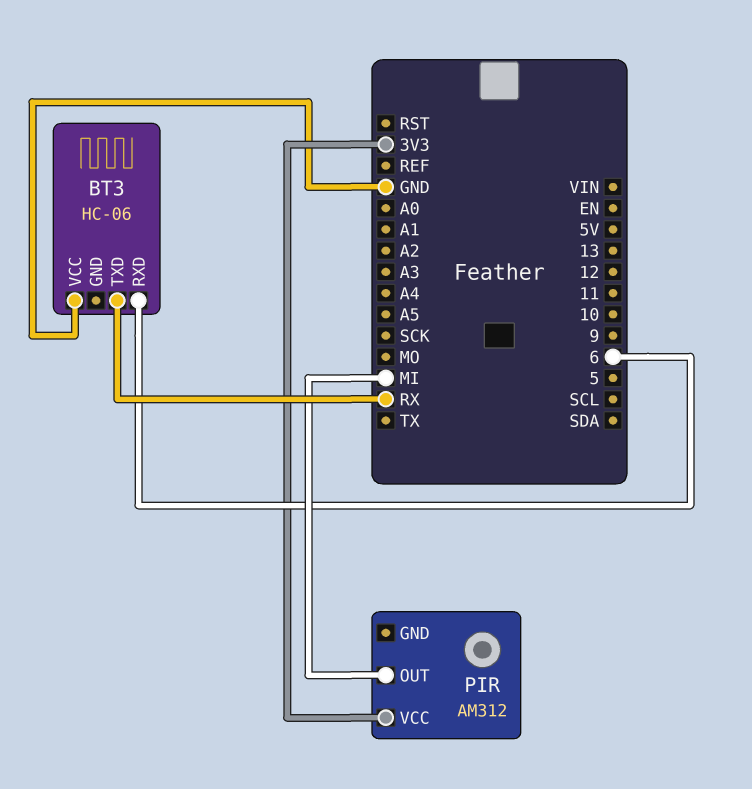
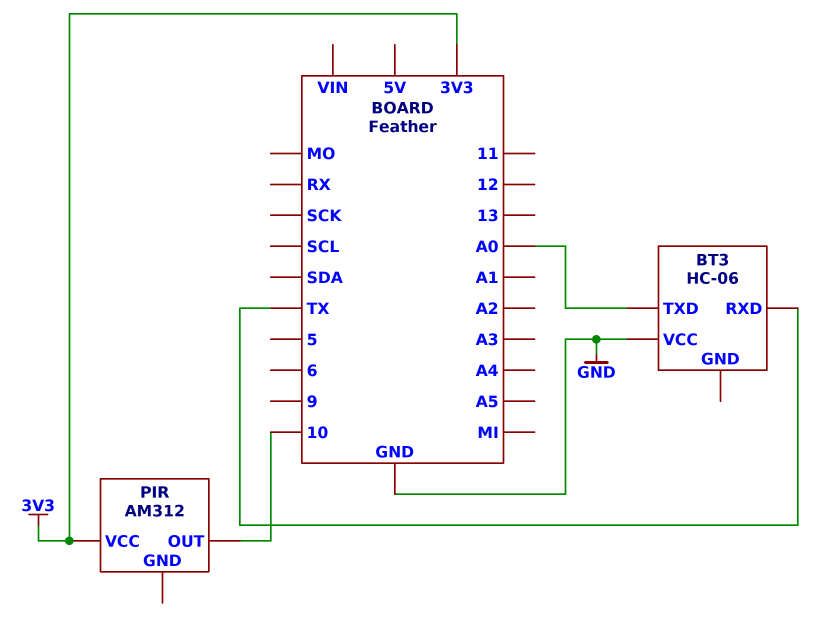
BT3 pin RXD: 6 -> TX
BT3 pin TXD: RX -> A0
PIR pin OUT: MI -> 10

